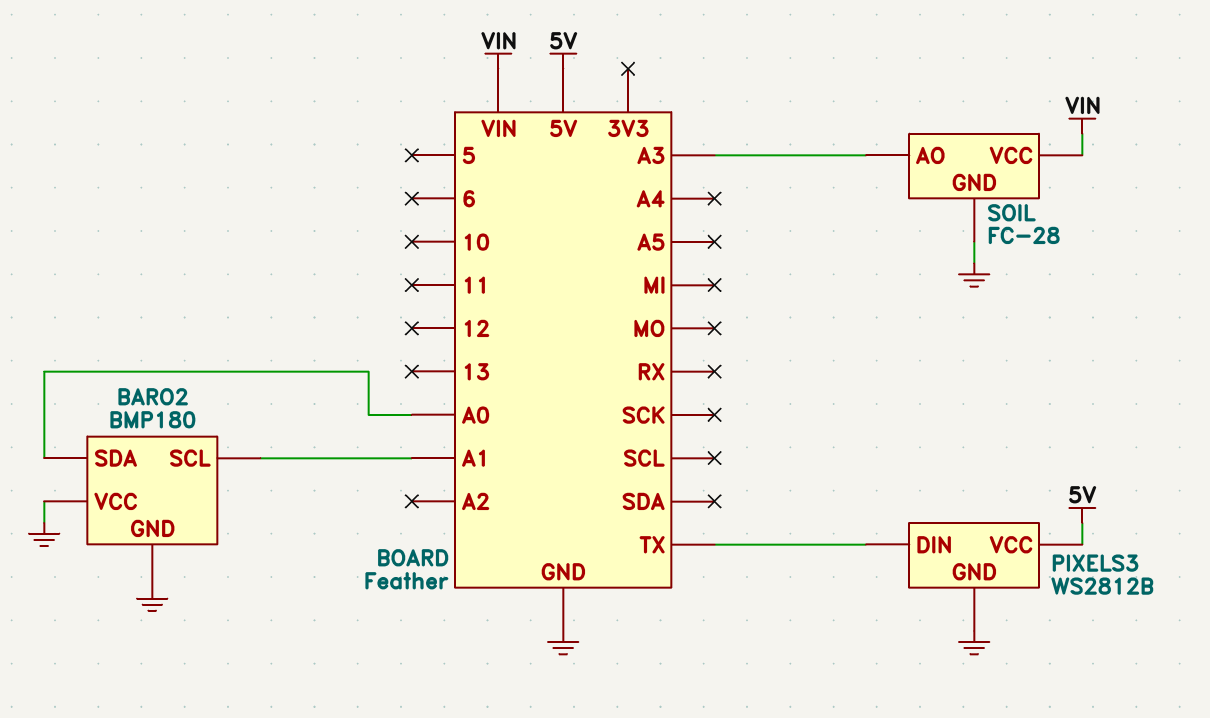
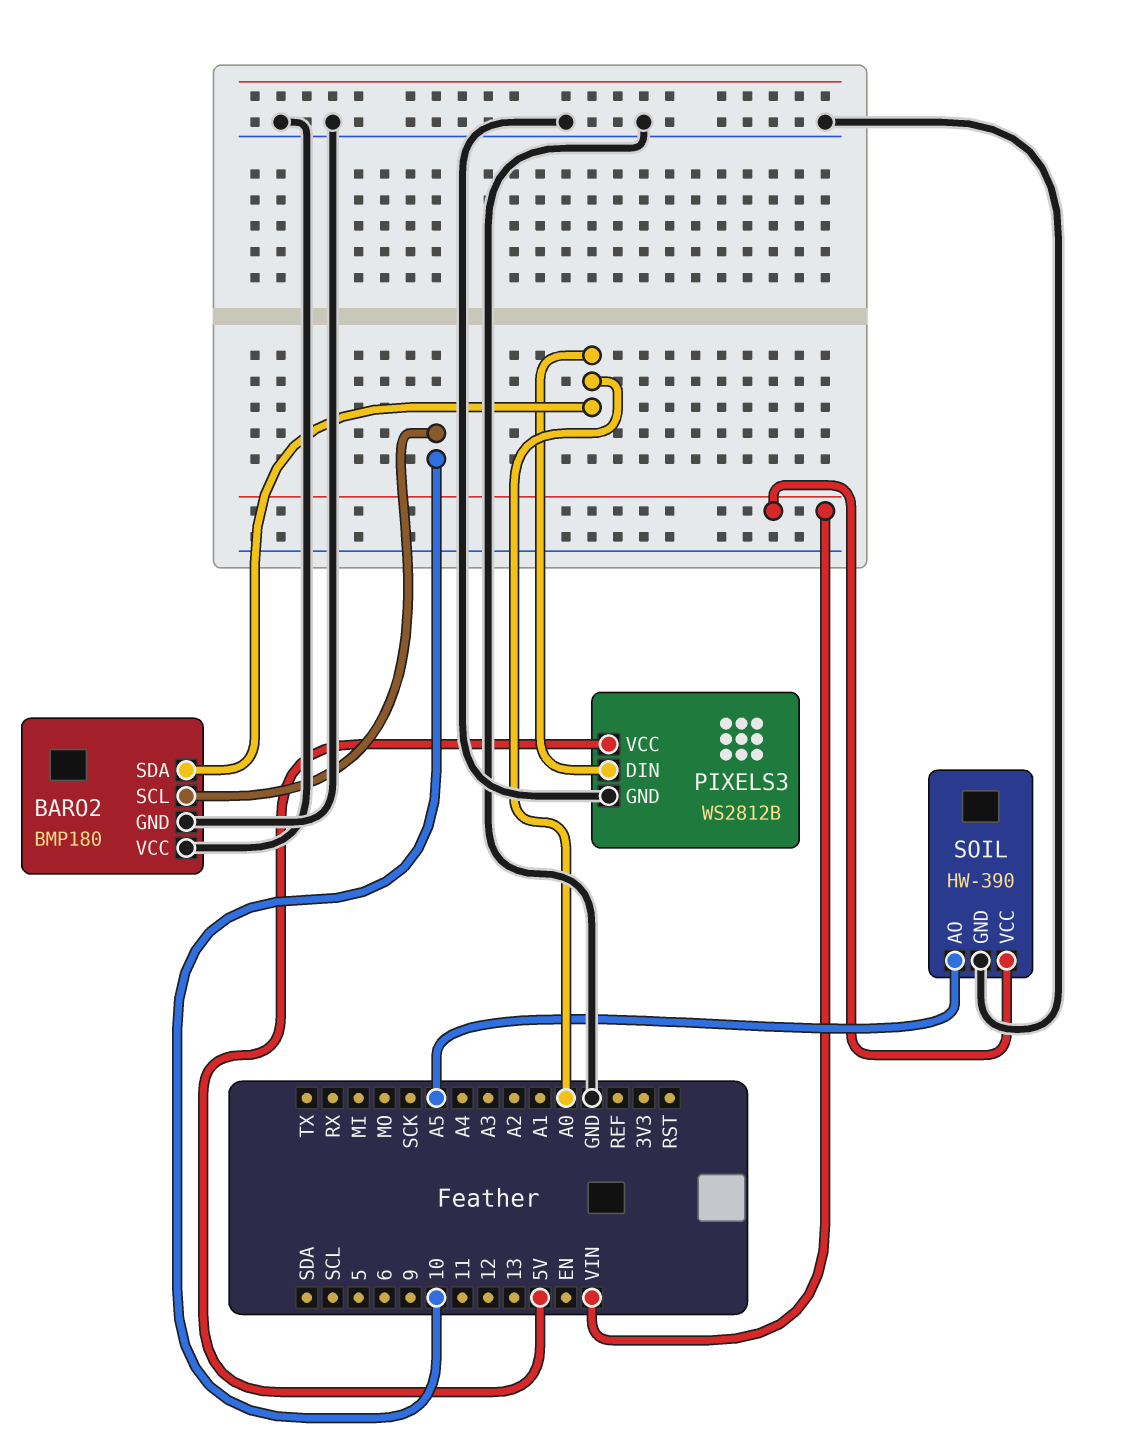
BARO2 pin SCL: A1 -> 10
PIXELS3 pin DIN: TX -> A0
SOIL: FC-28 -> HW-390
SOIL pin AO: A3 -> A5

